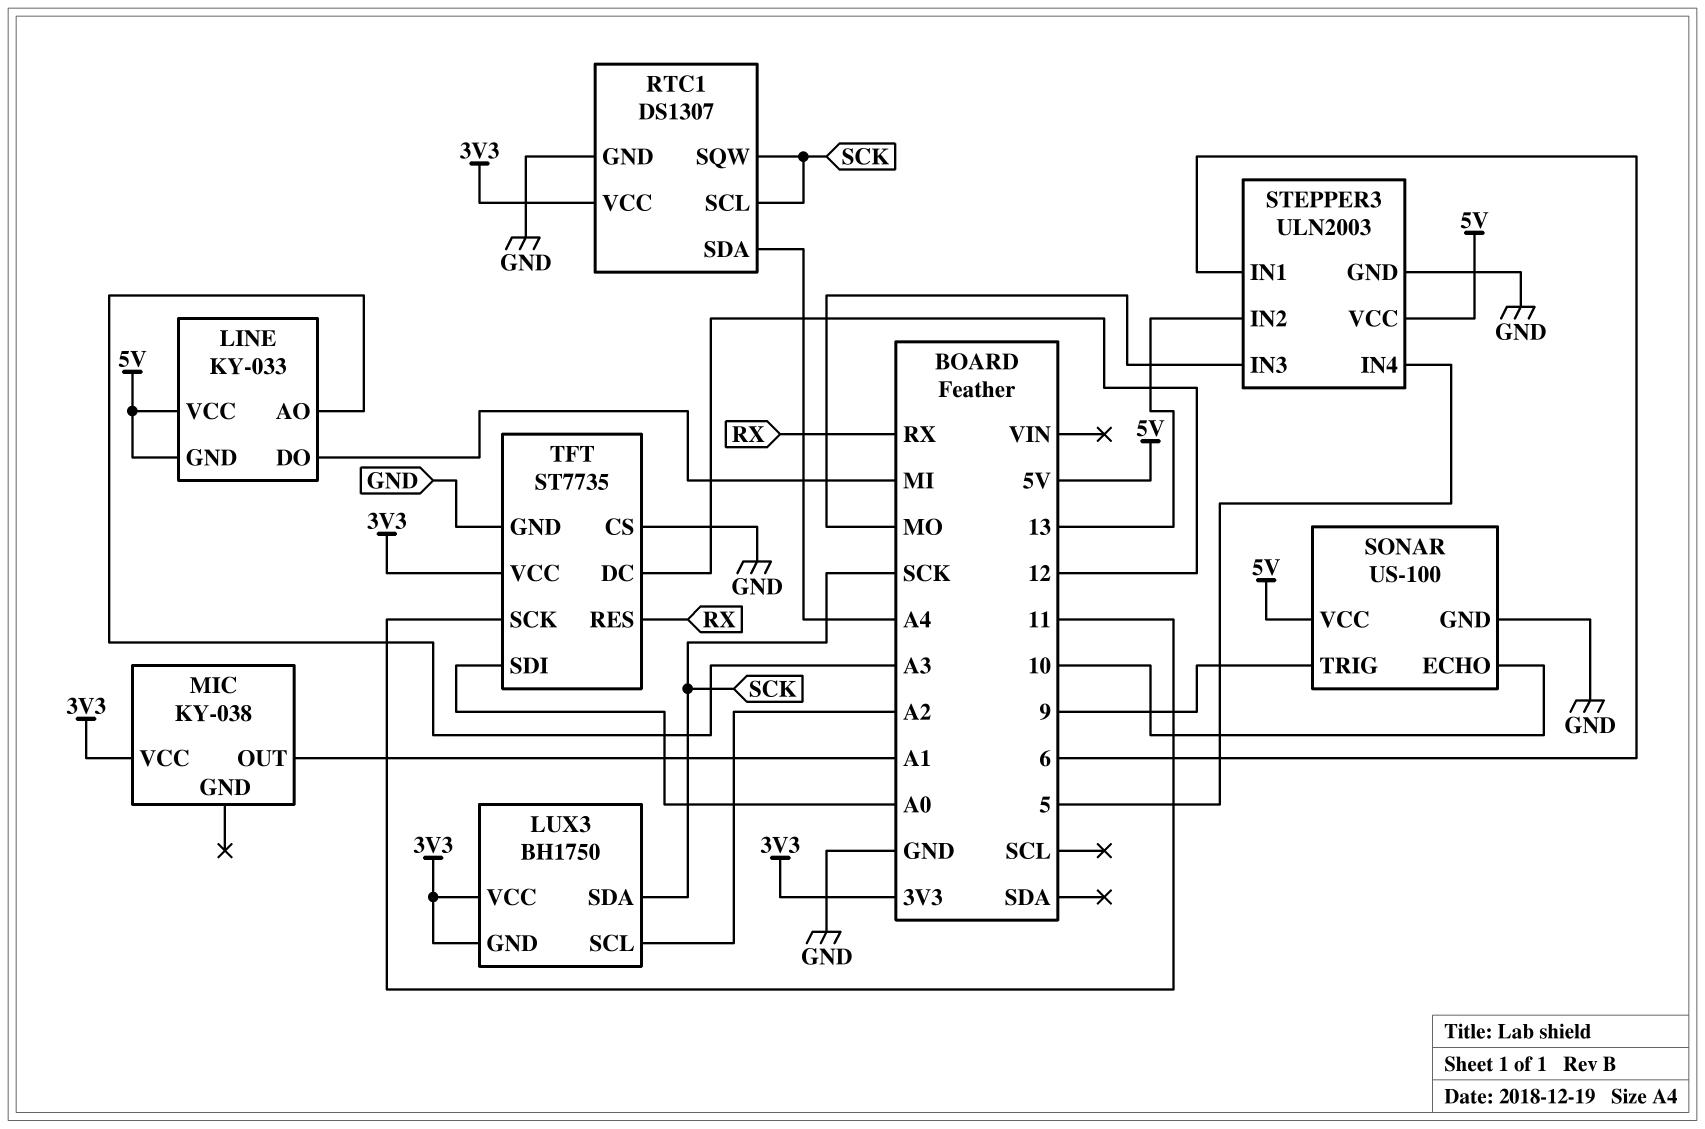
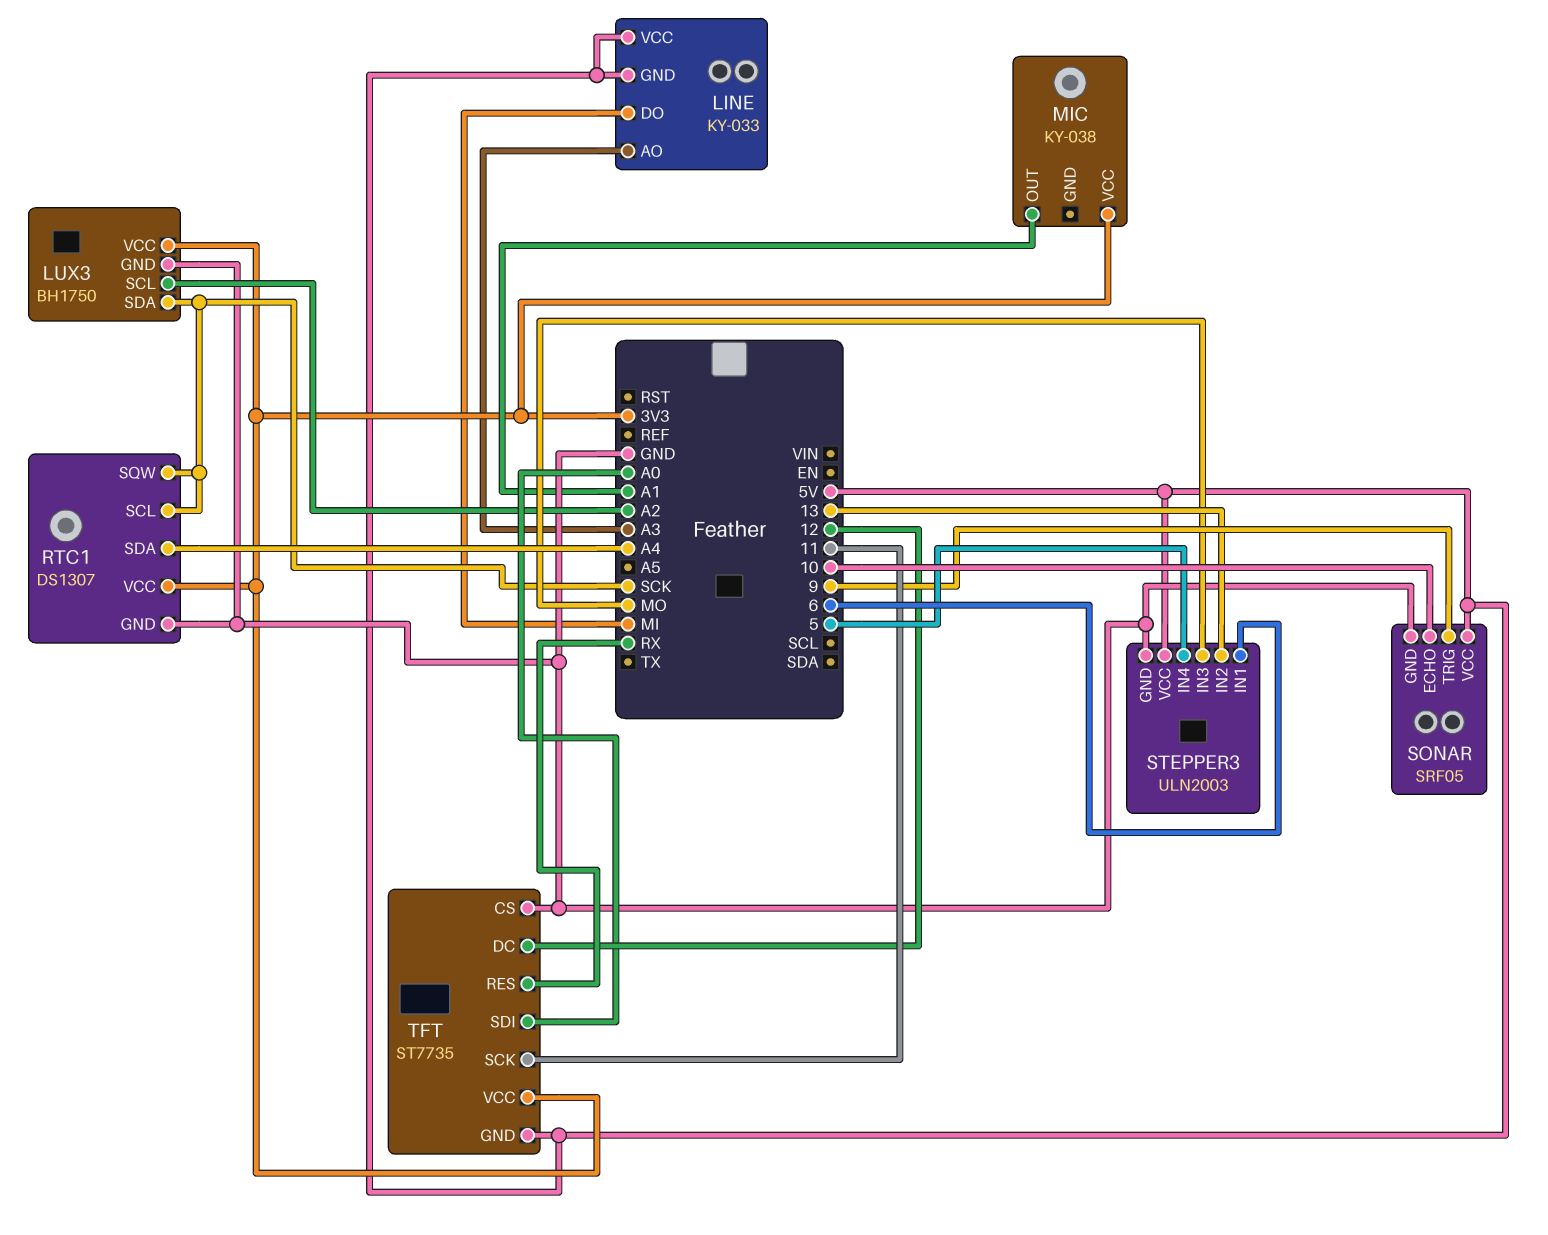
LUX3 pin GND: 3V3 -> GND
SONAR: US-100 -> SRF05
TFT pin GND: GND -> 5V

